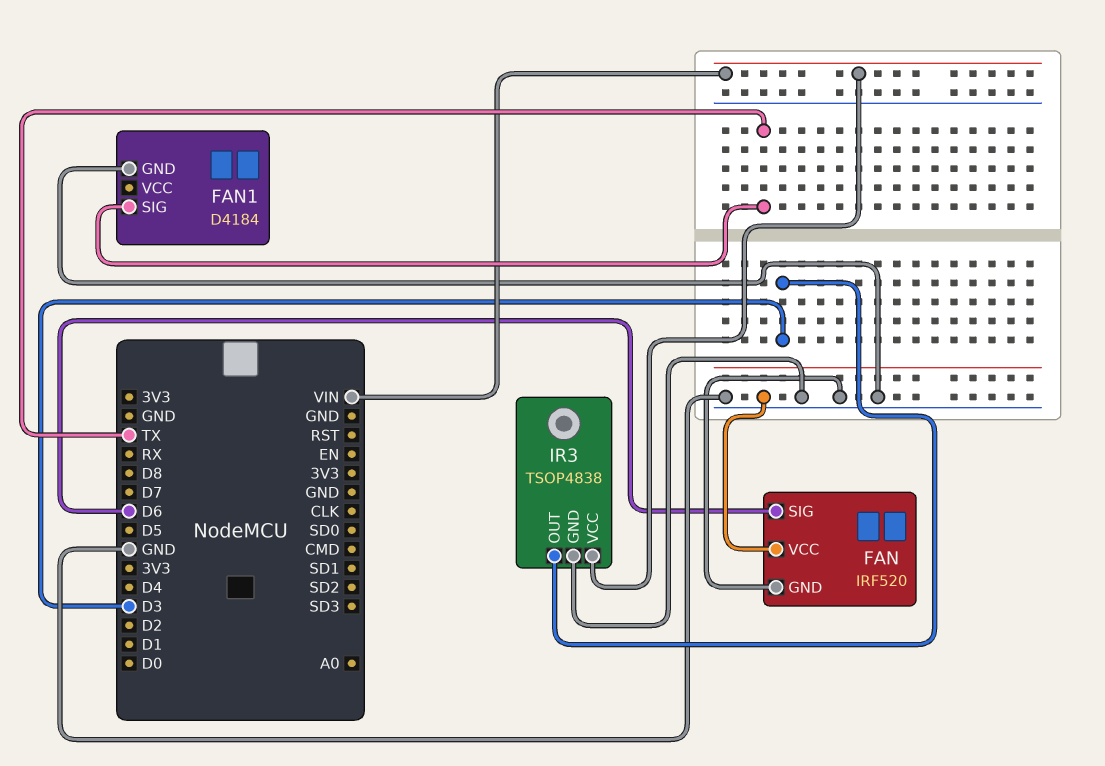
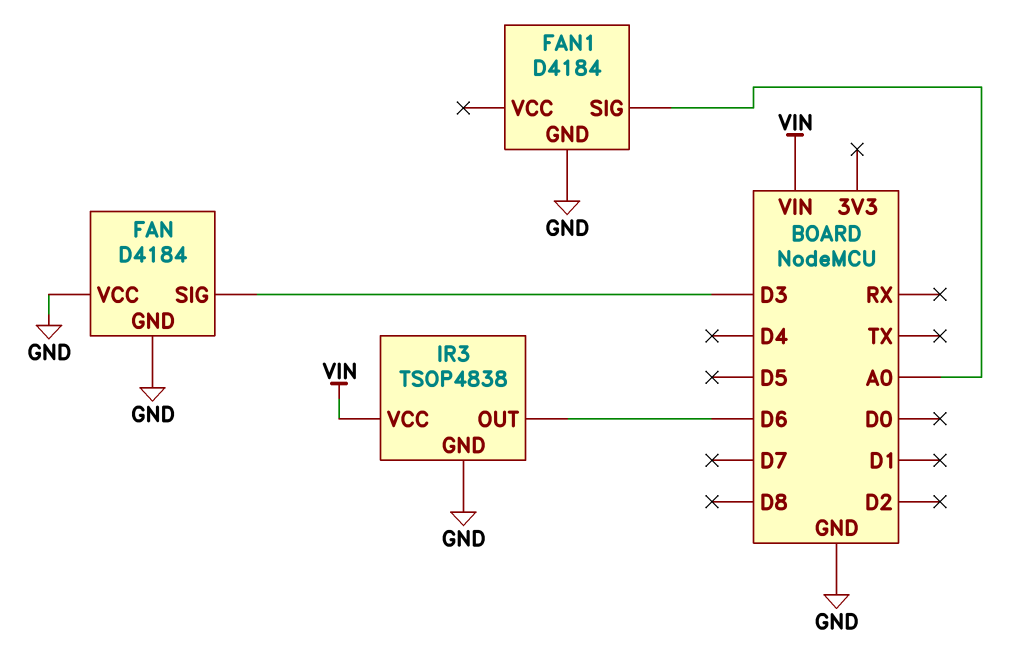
FAN: IRF520 -> D4184
FAN pin SIG: D6 -> D3
FAN1 pin SIG: TX -> A0
IR3 pin OUT: D3 -> D6

